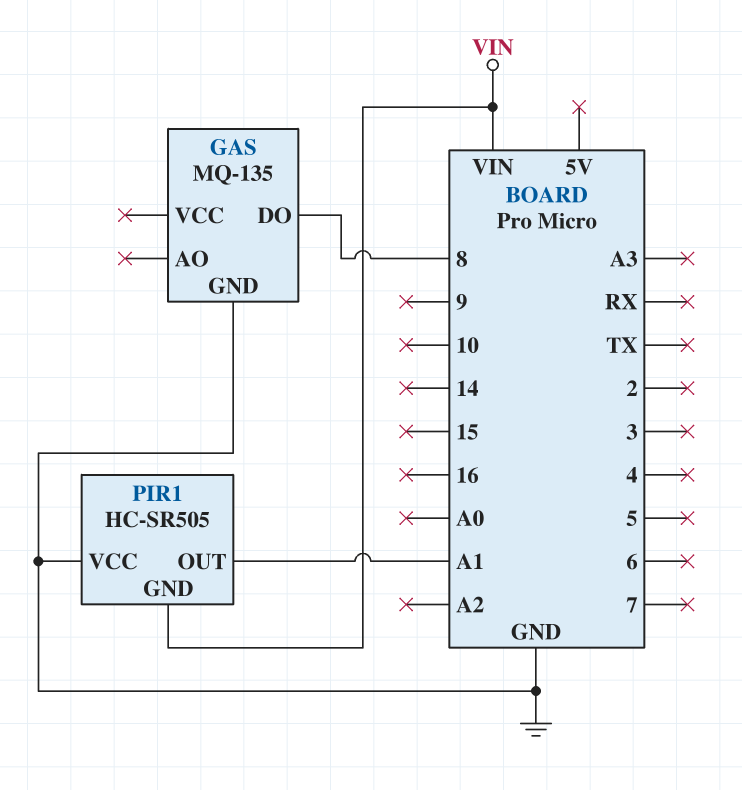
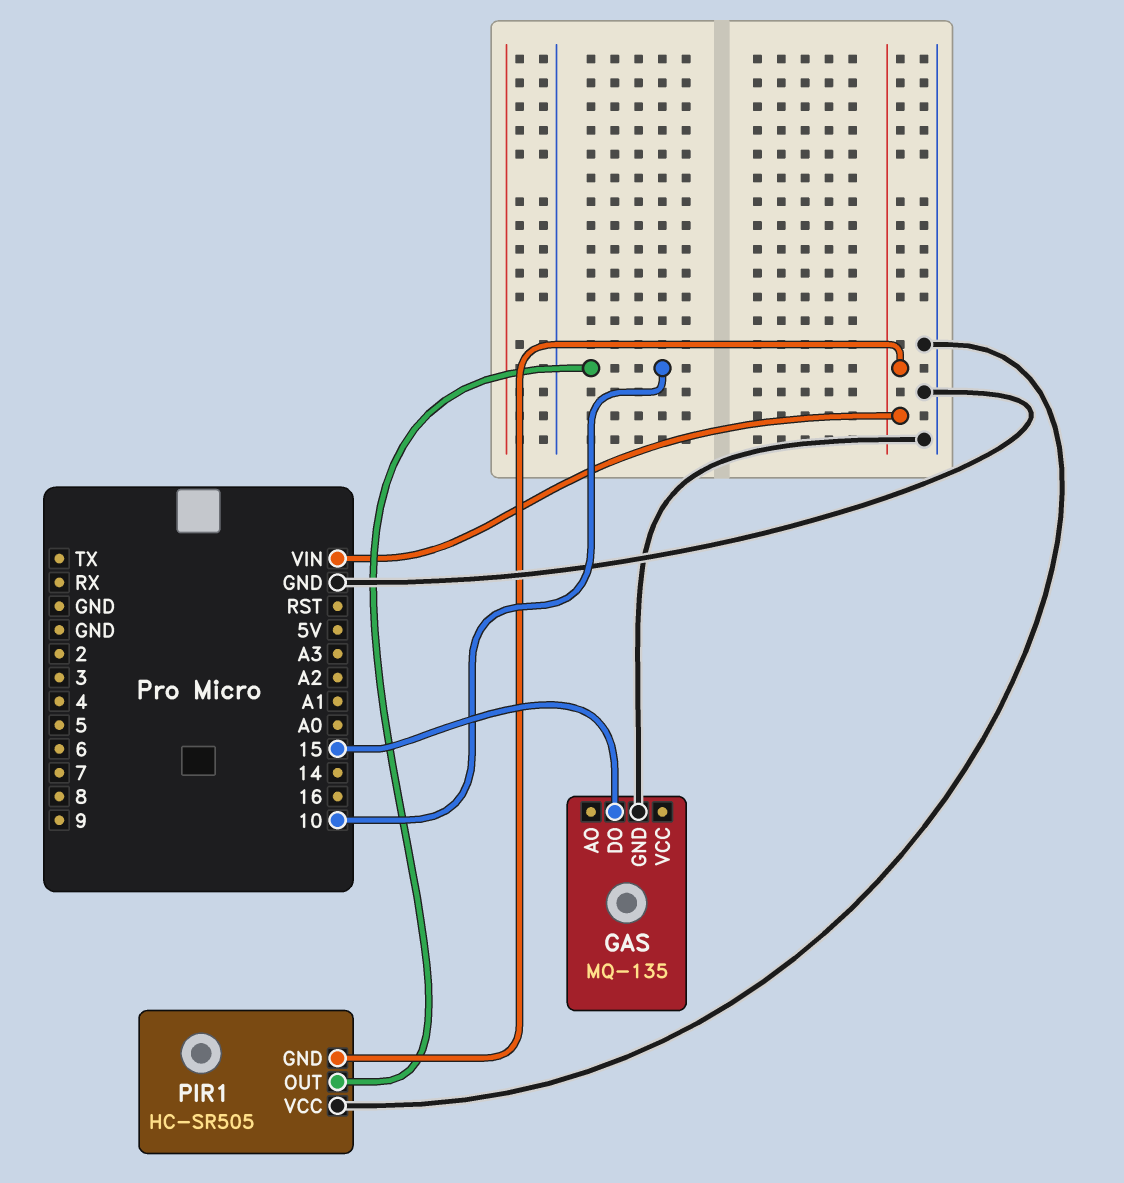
GAS pin DO: 8 -> 15
PIR1 pin OUT: A1 -> 10

